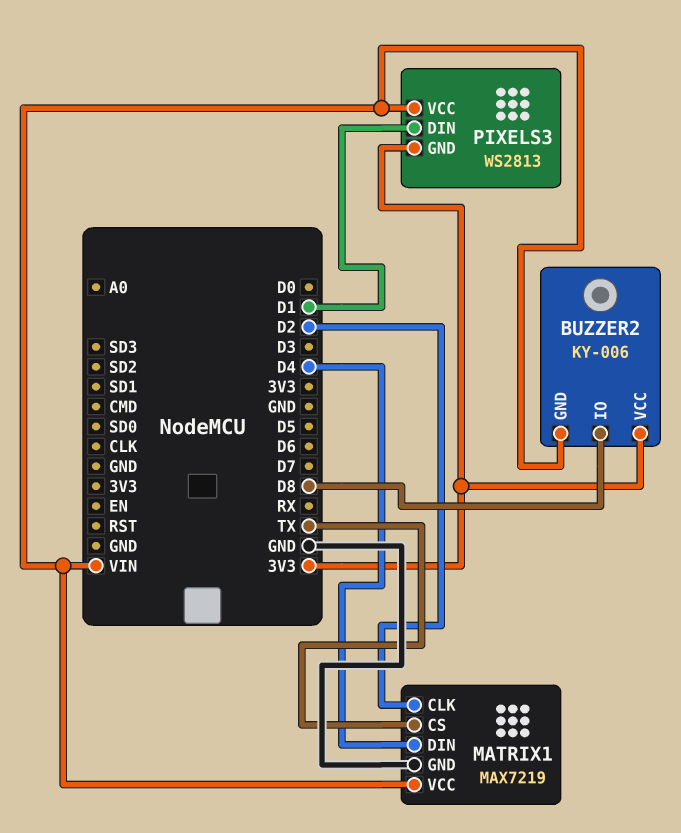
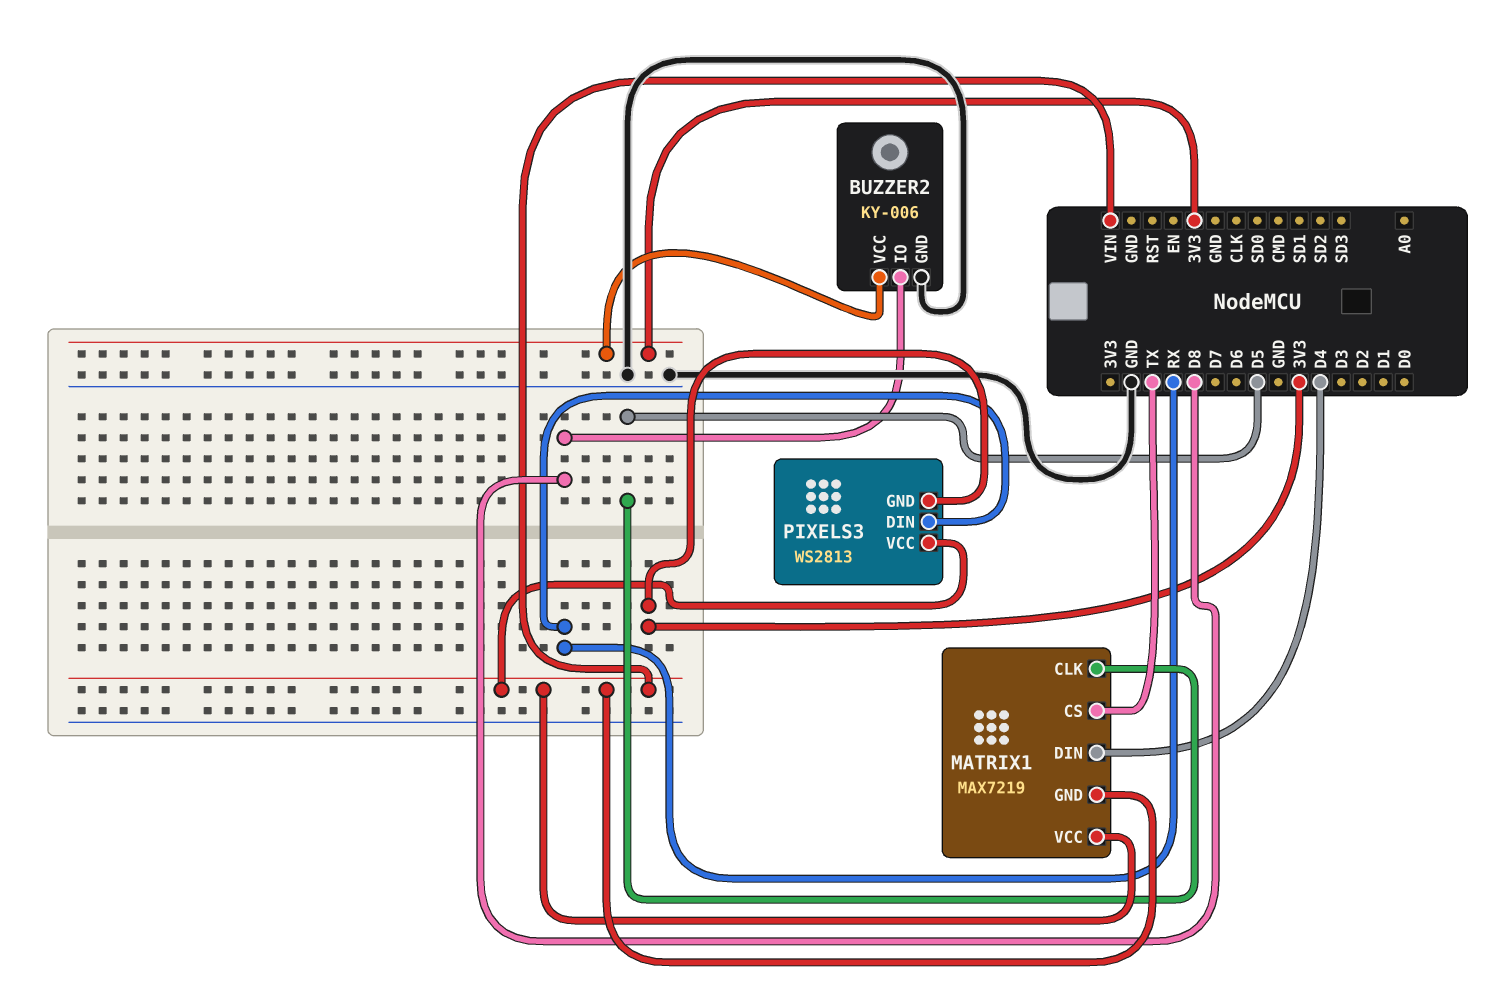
BUZZER2 pin GND: VIN -> GND
MATRIX1 pin CLK: D2 -> D5
MATRIX1 pin GND: GND -> VIN
PIXELS3 pin DIN: D1 -> RX

